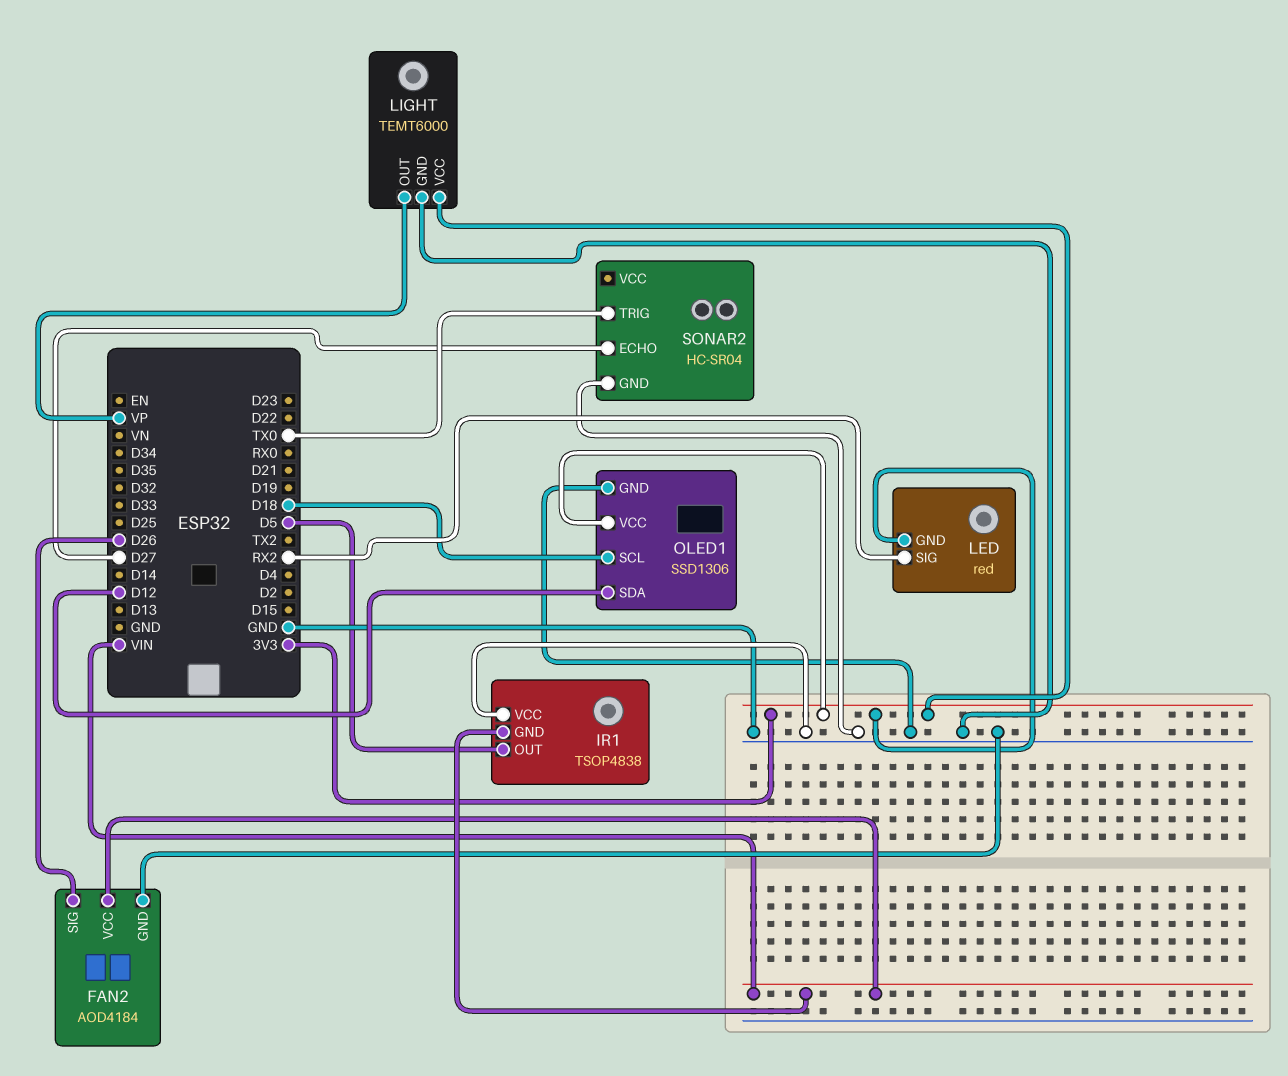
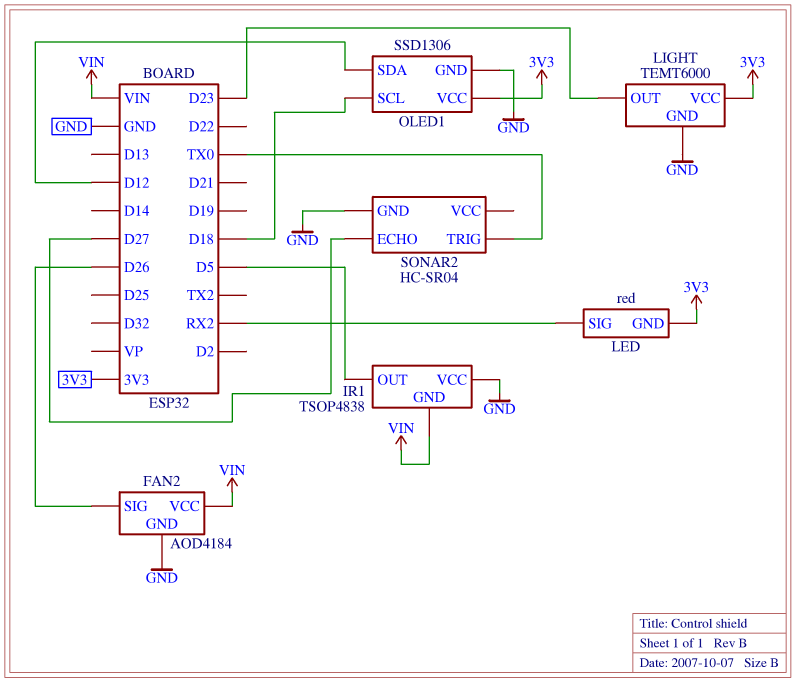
LIGHT pin OUT: VP -> D23

